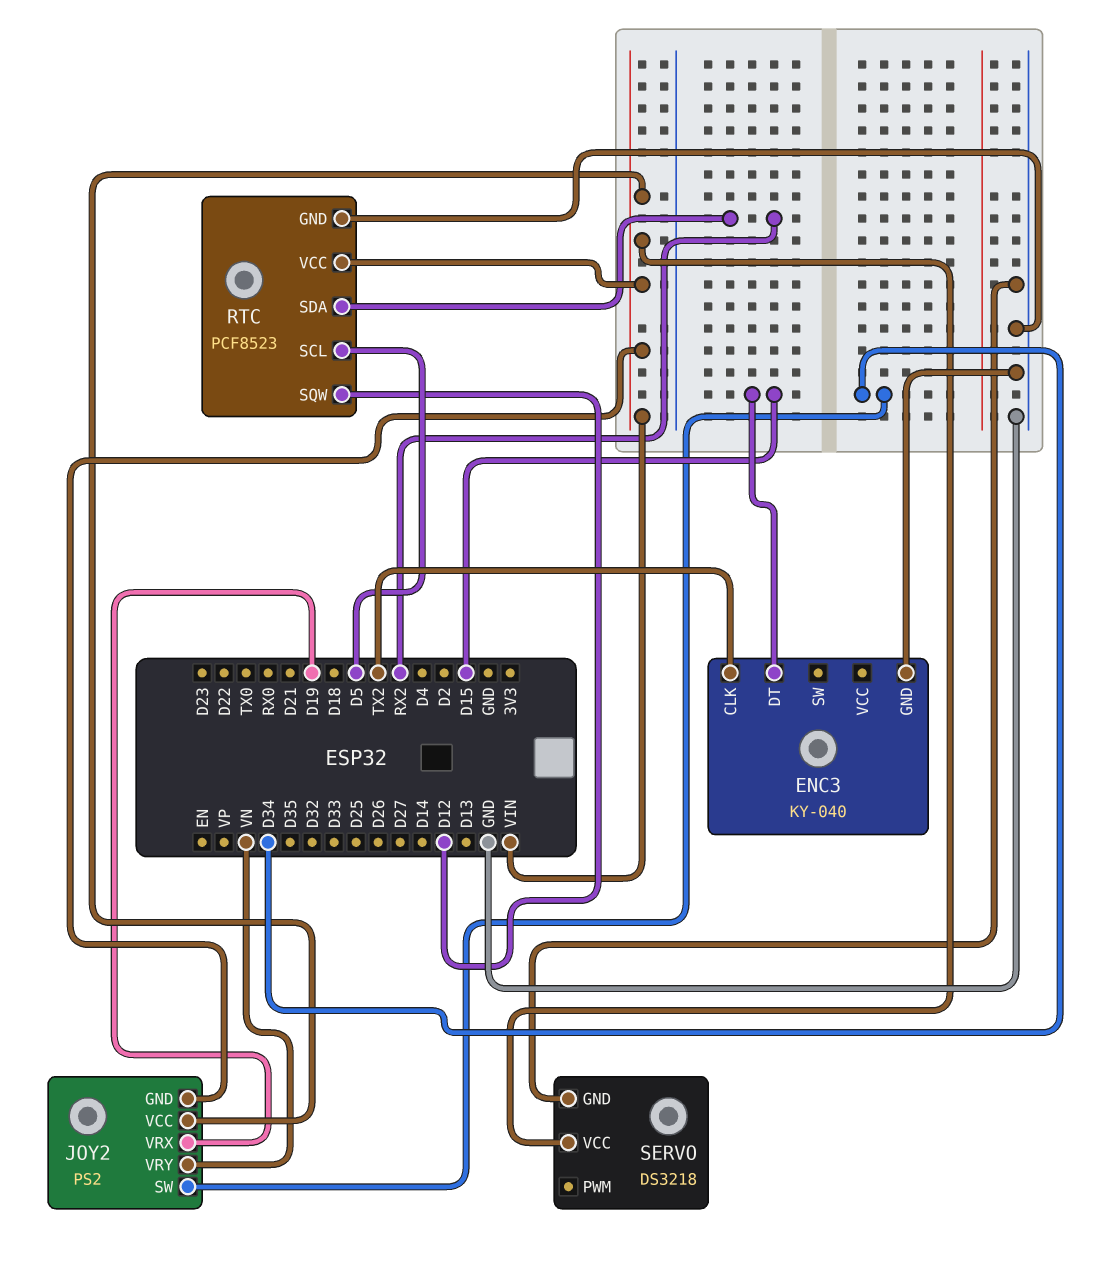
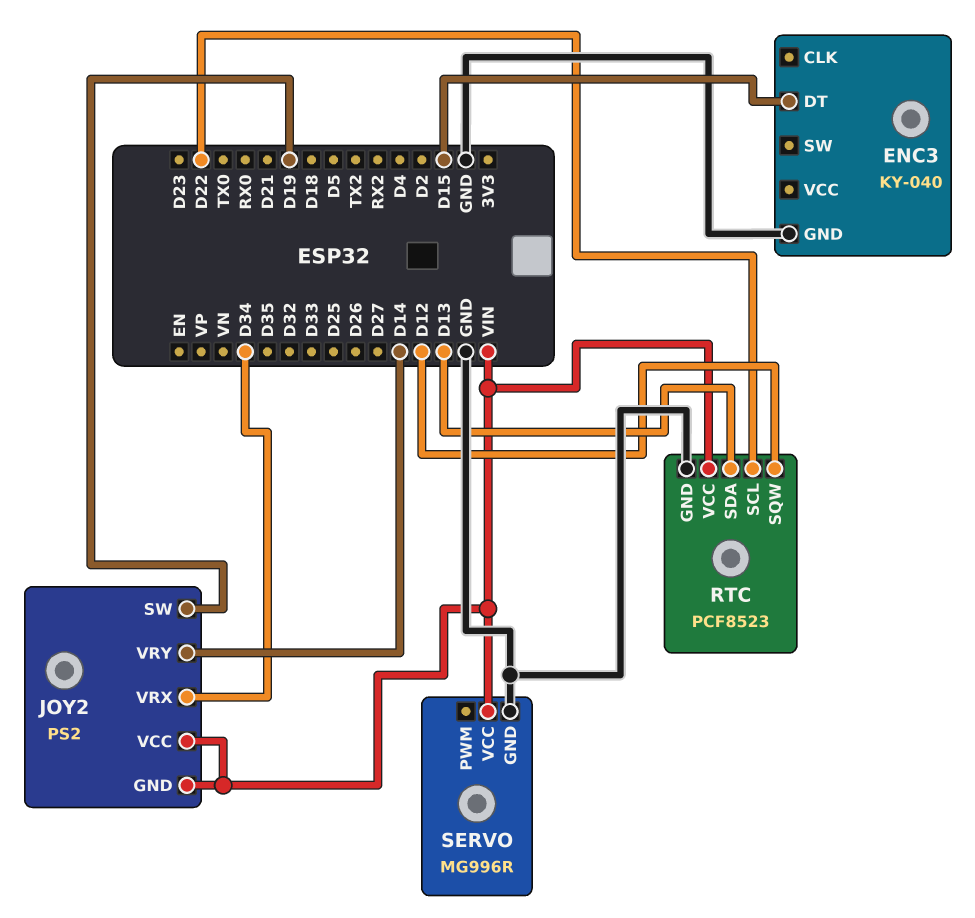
ENC3 pin CLK: TX2 -> none
JOY2 pin SW: D34 -> D19
JOY2 pin VRX: D19 -> D34
JOY2 pin VRY: VN -> D14
RTC pin SCL: D5 -> D22
RTC pin SDA: RX2 -> D13
SERVO: DS3218 -> MG996R

